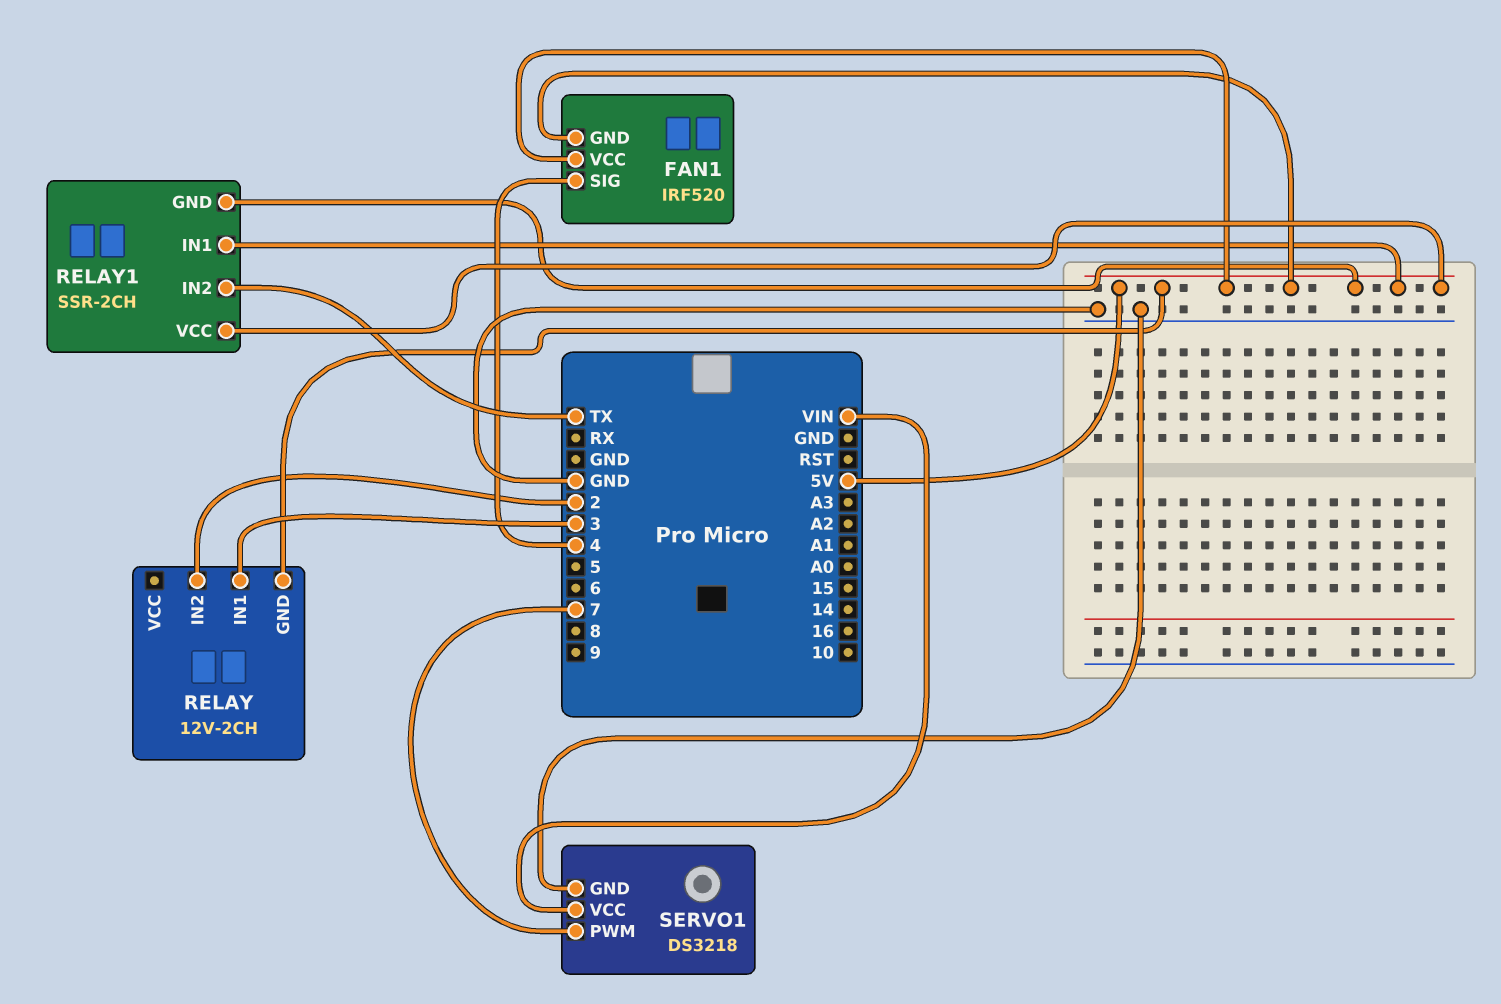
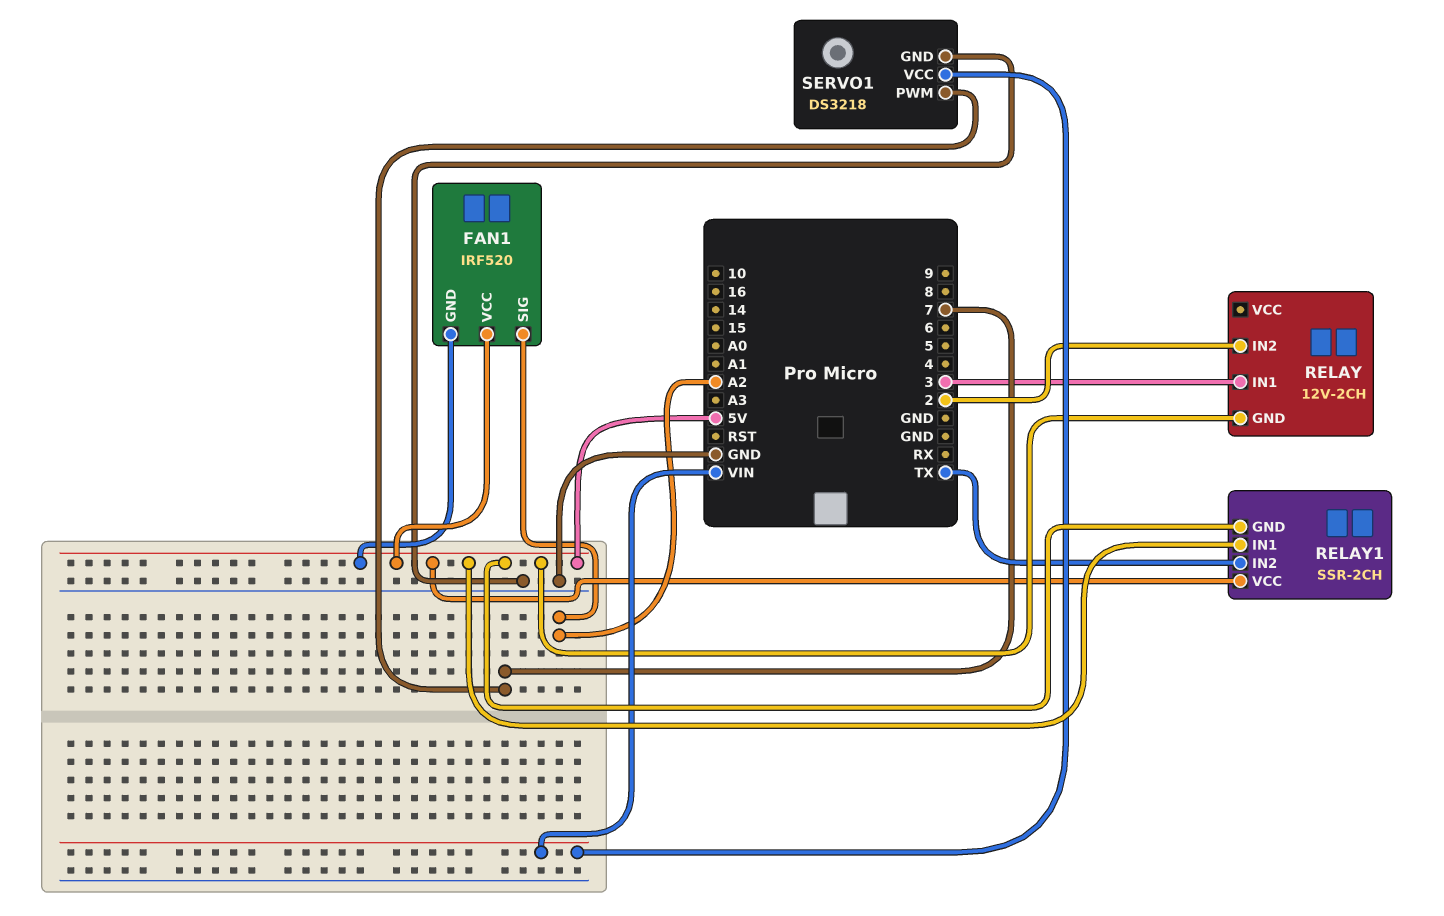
FAN1 pin SIG: 4 -> A2

